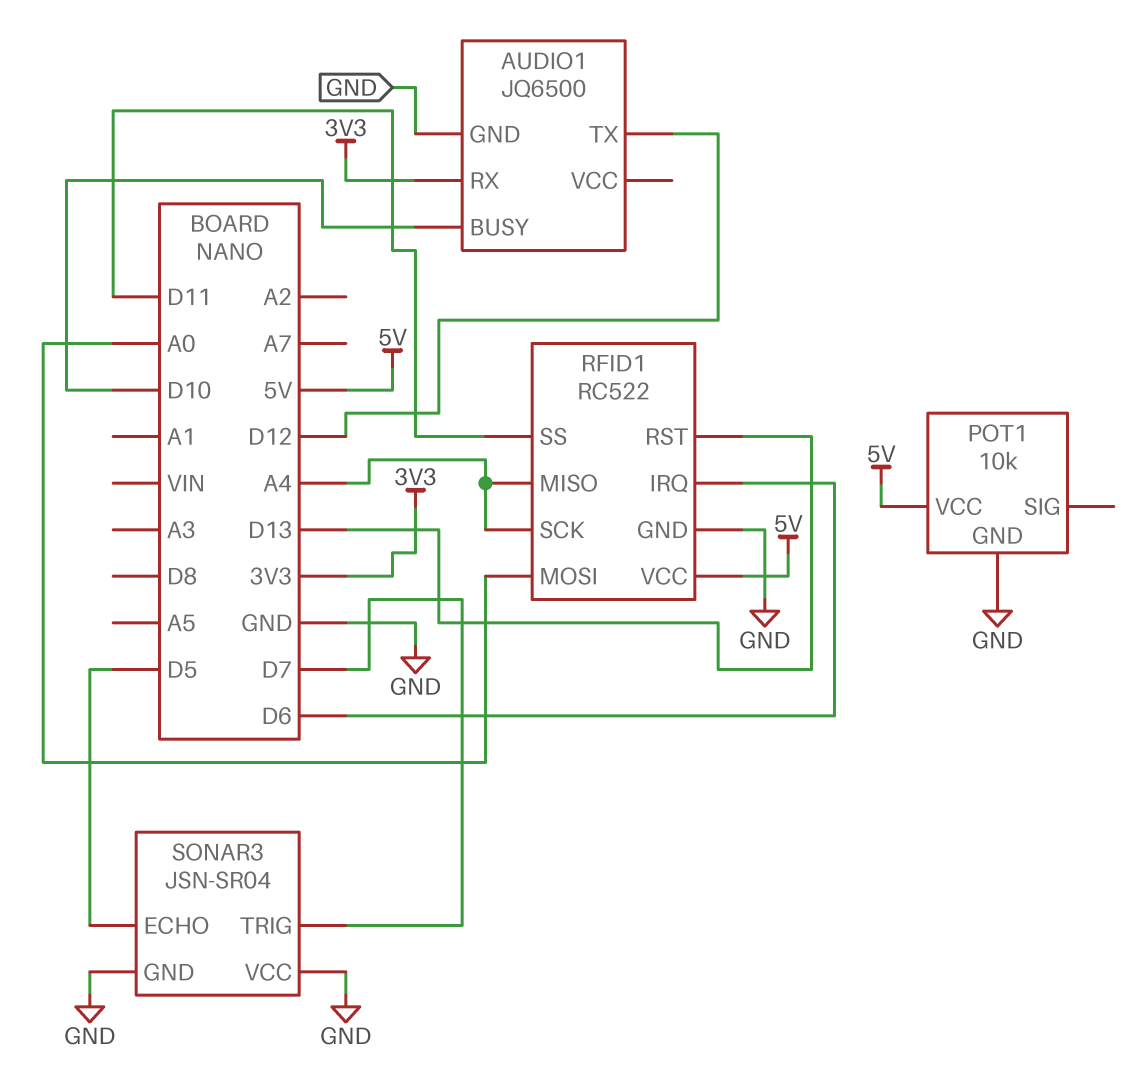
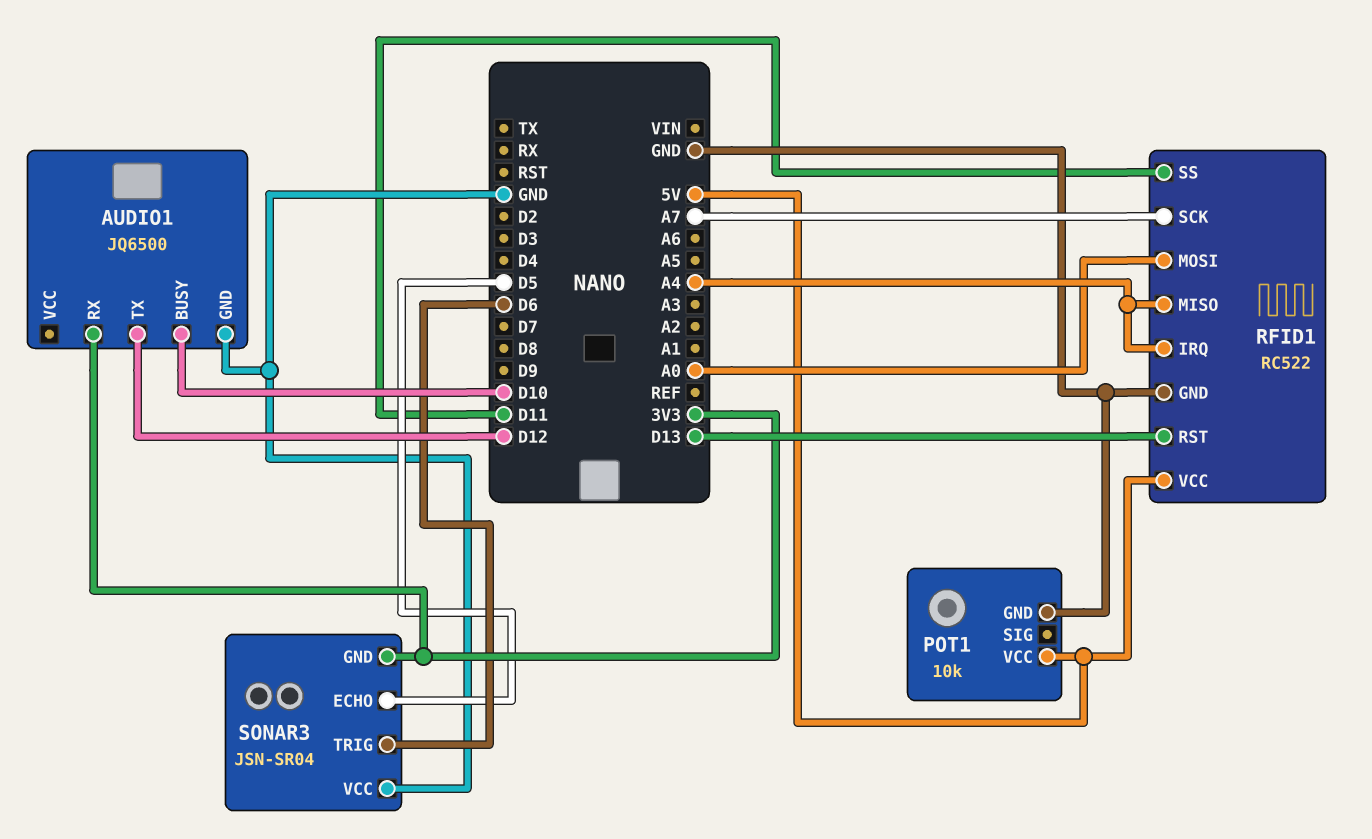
RFID1 pin IRQ: D6 -> A4
RFID1 pin SCK: A4 -> A7
SONAR3 pin GND: GND -> 3V3
SONAR3 pin TRIG: D7 -> D6

